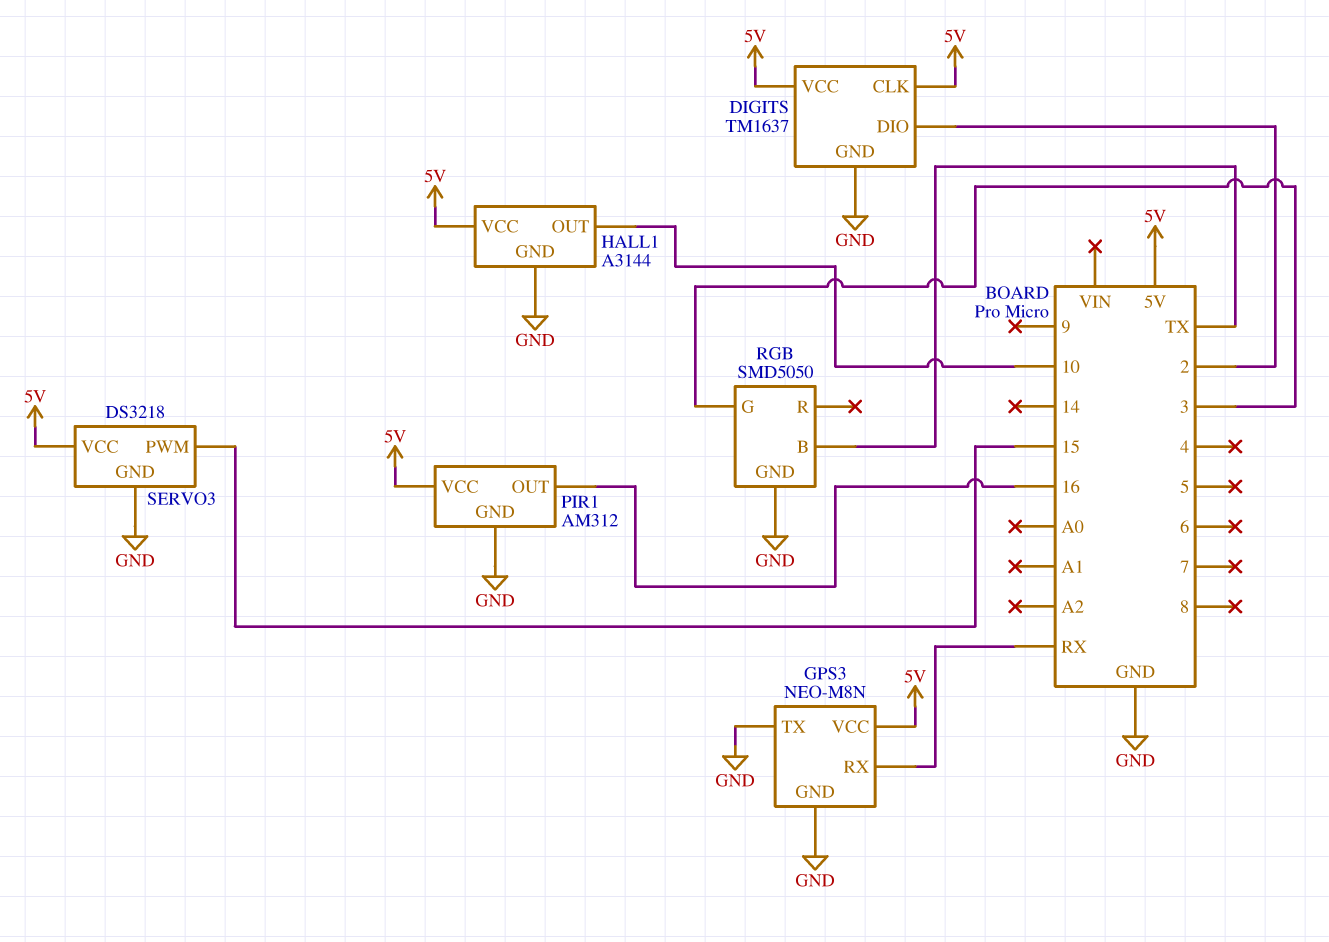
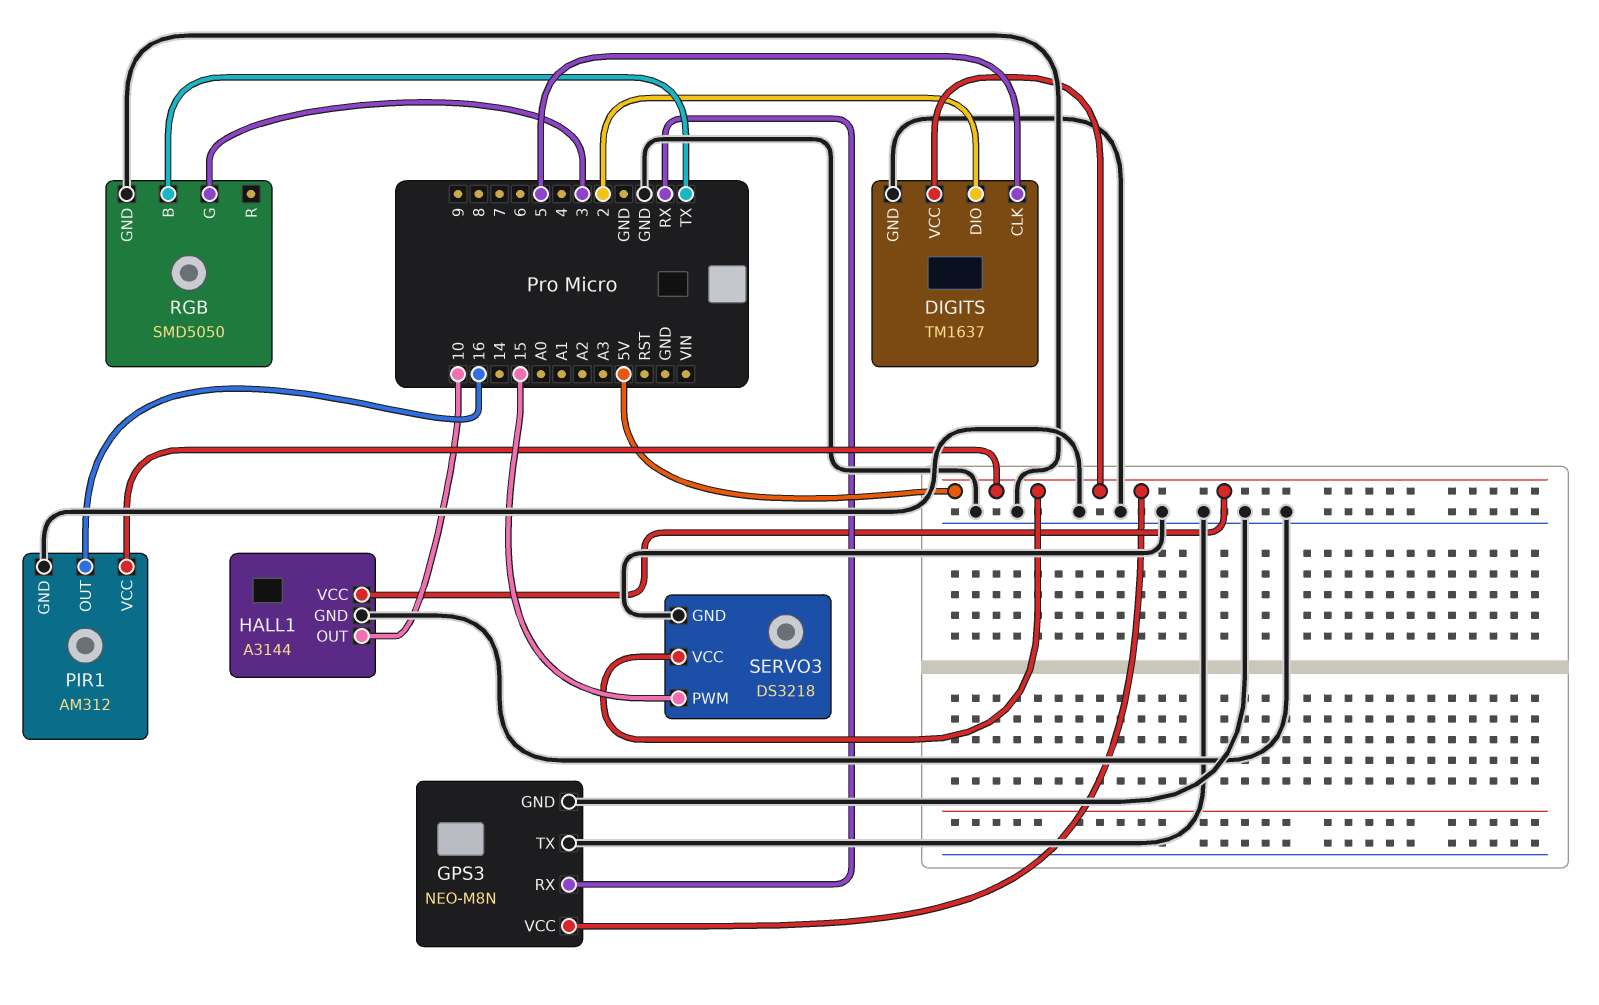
DIGITS pin CLK: 5V -> 5

